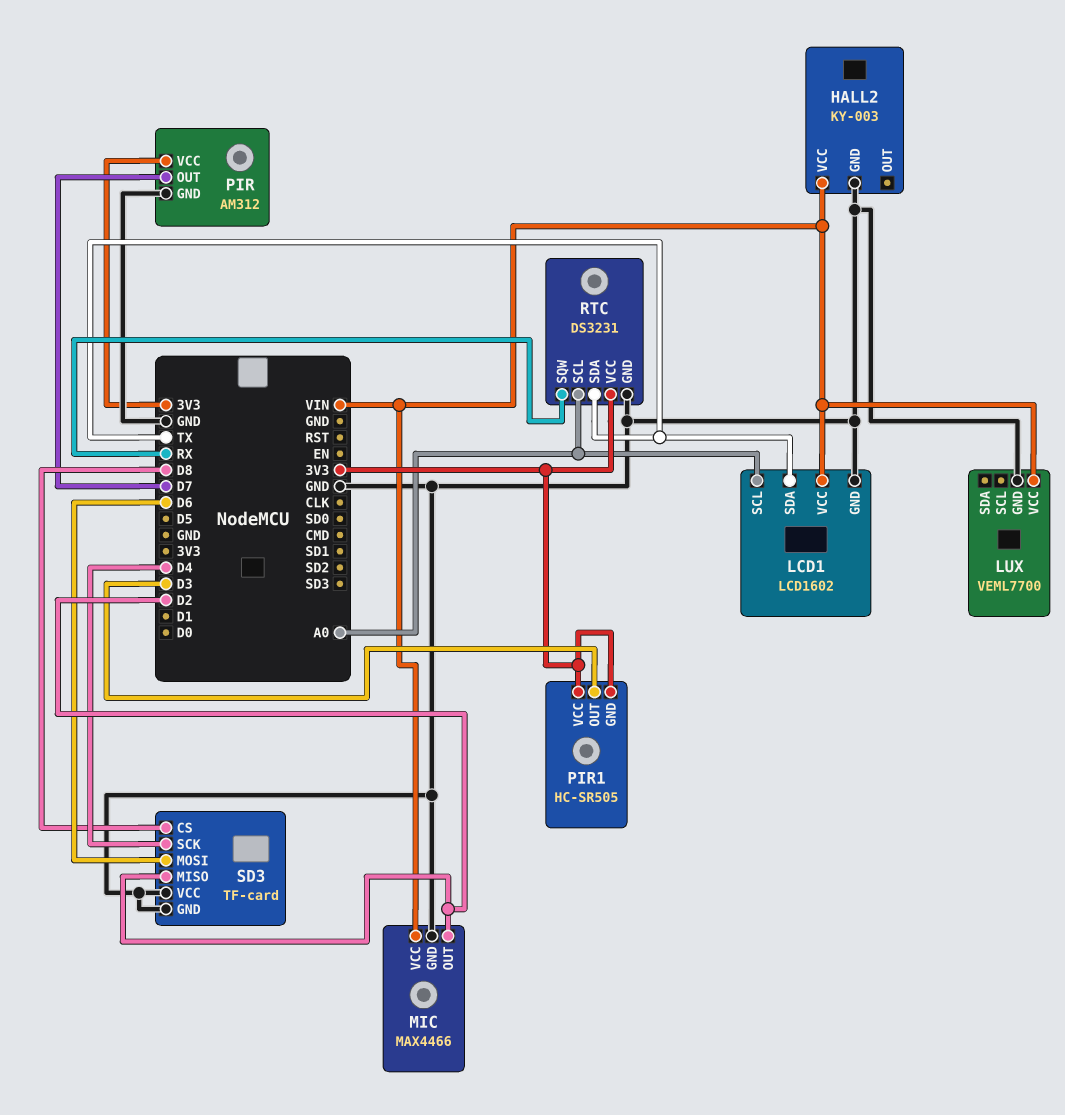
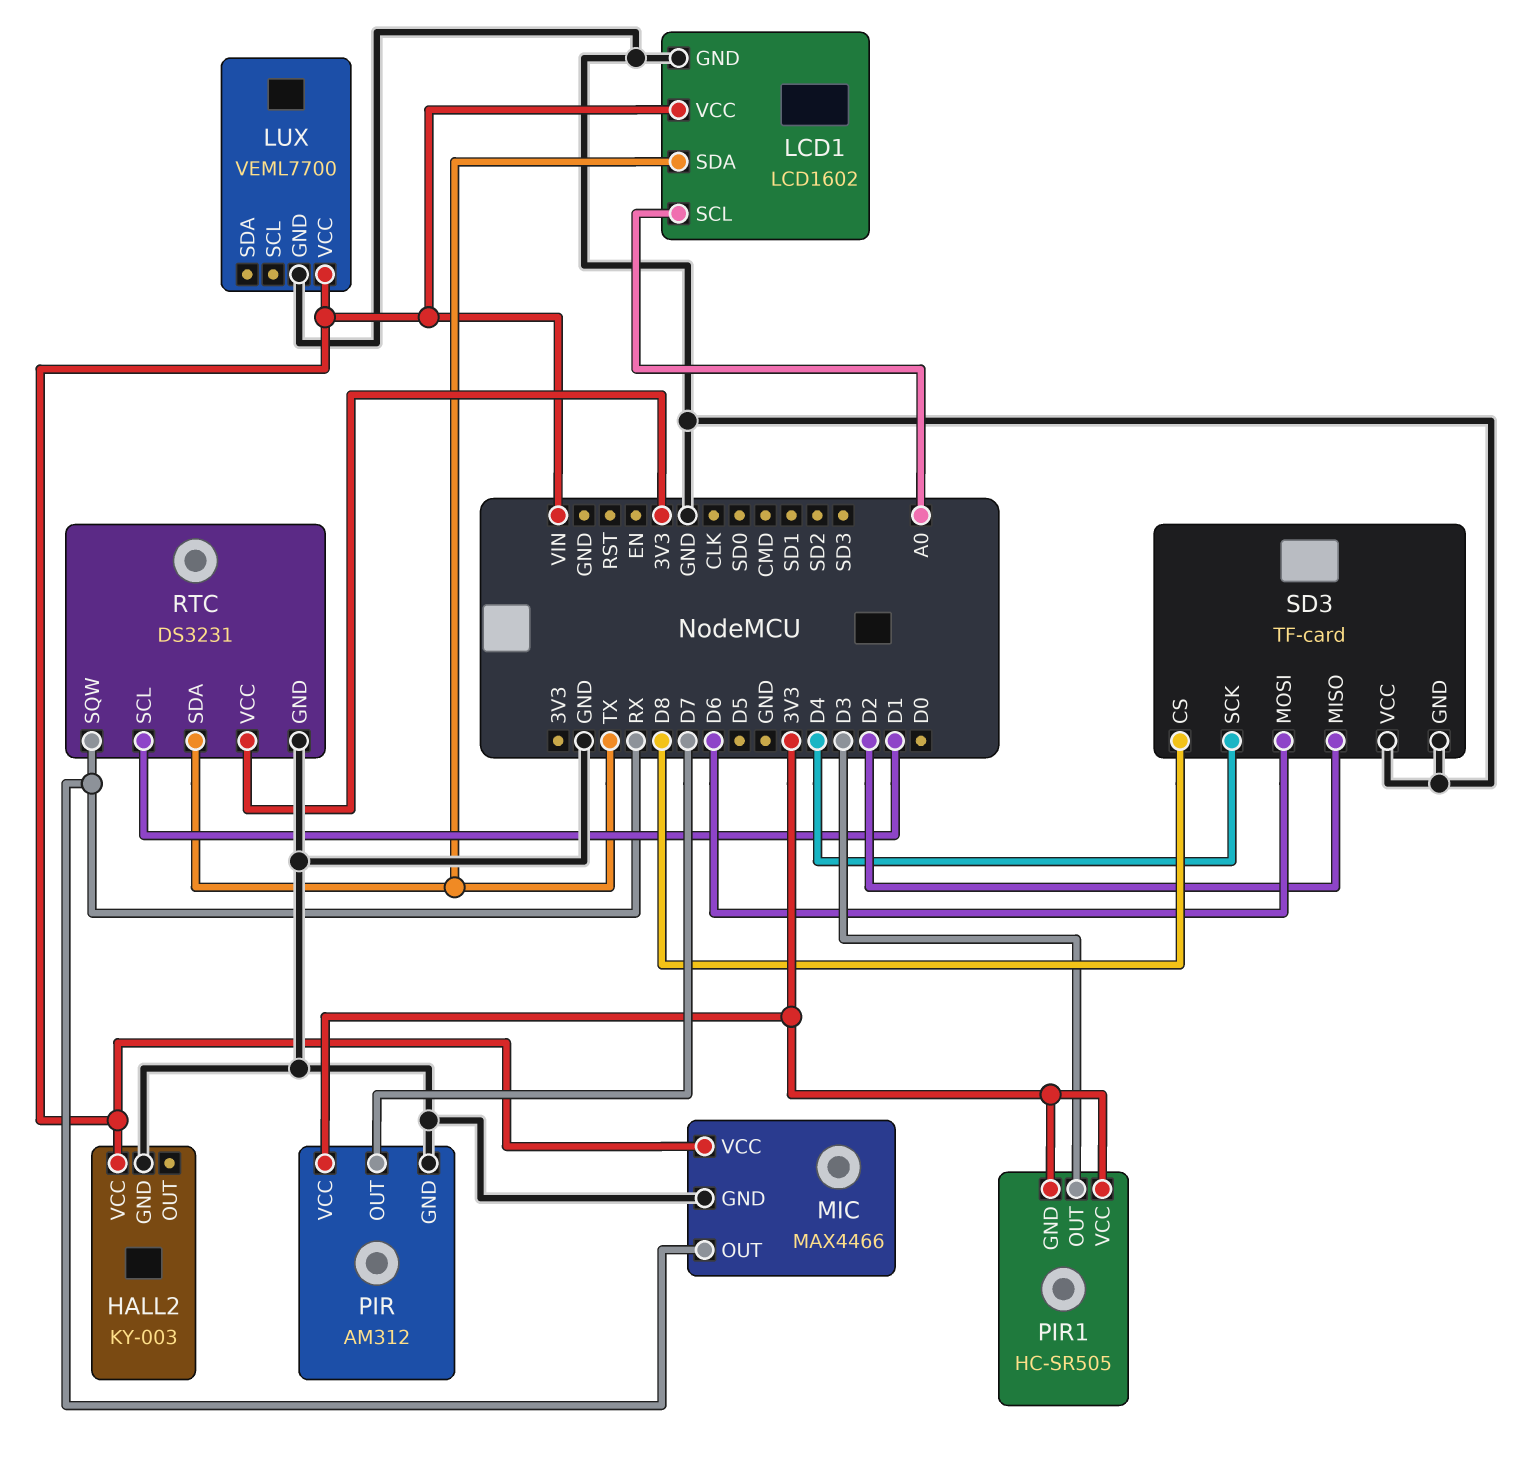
MIC pin OUT: D2 -> RX
RTC pin SCL: A0 -> D1

